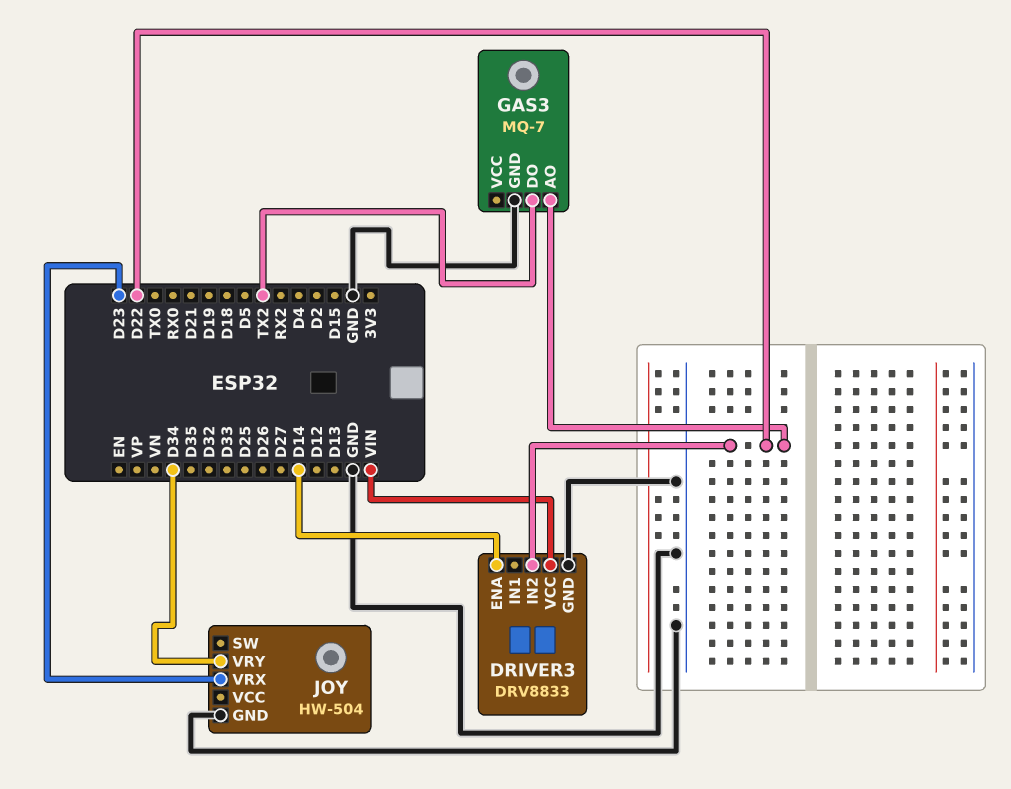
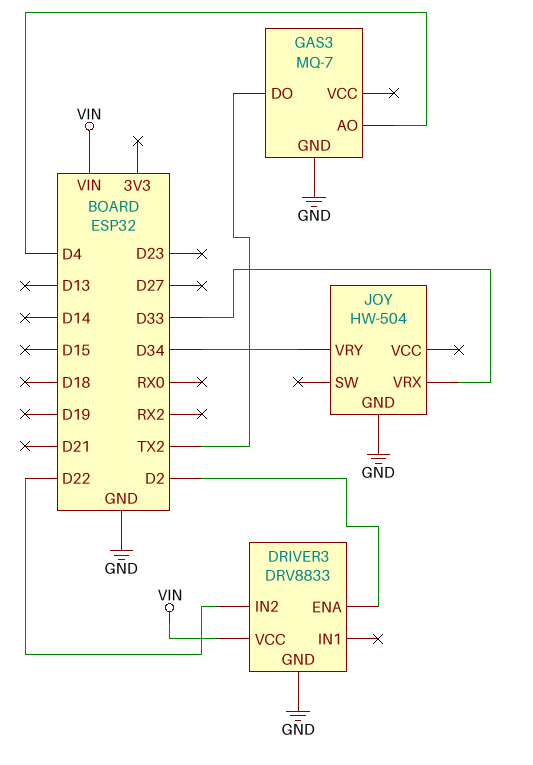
DRIVER3 pin ENA: D14 -> D2
GAS3 pin AO: D22 -> D4
JOY pin VRX: D23 -> D33

